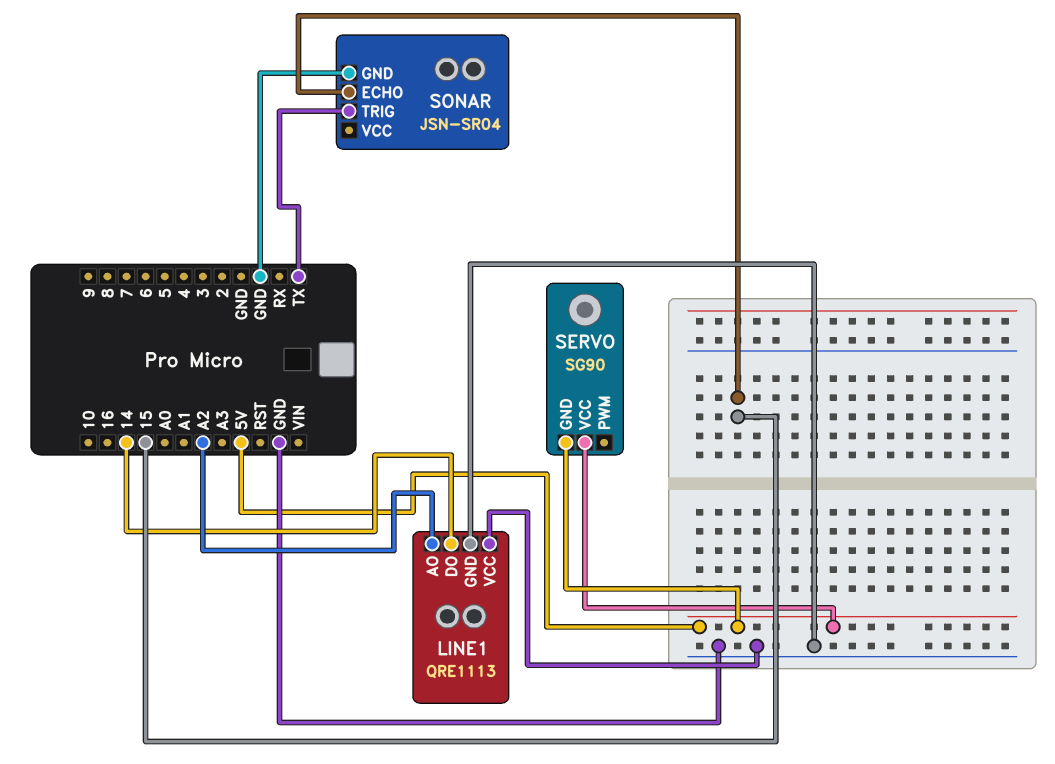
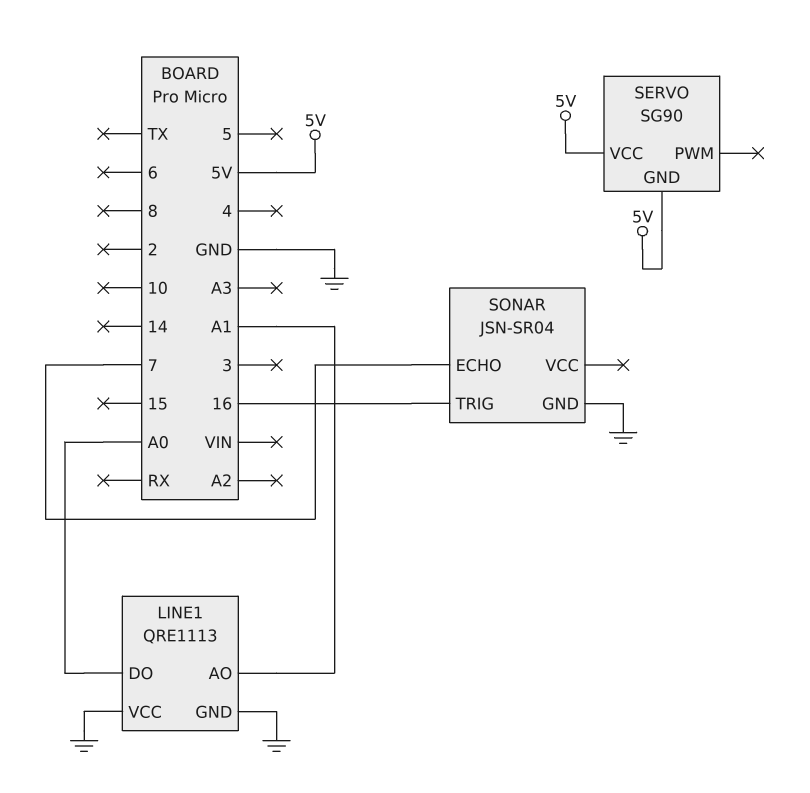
LINE1 pin AO: A2 -> A1
LINE1 pin DO: 14 -> A0
SONAR pin ECHO: 15 -> 7
SONAR pin TRIG: TX -> 16

